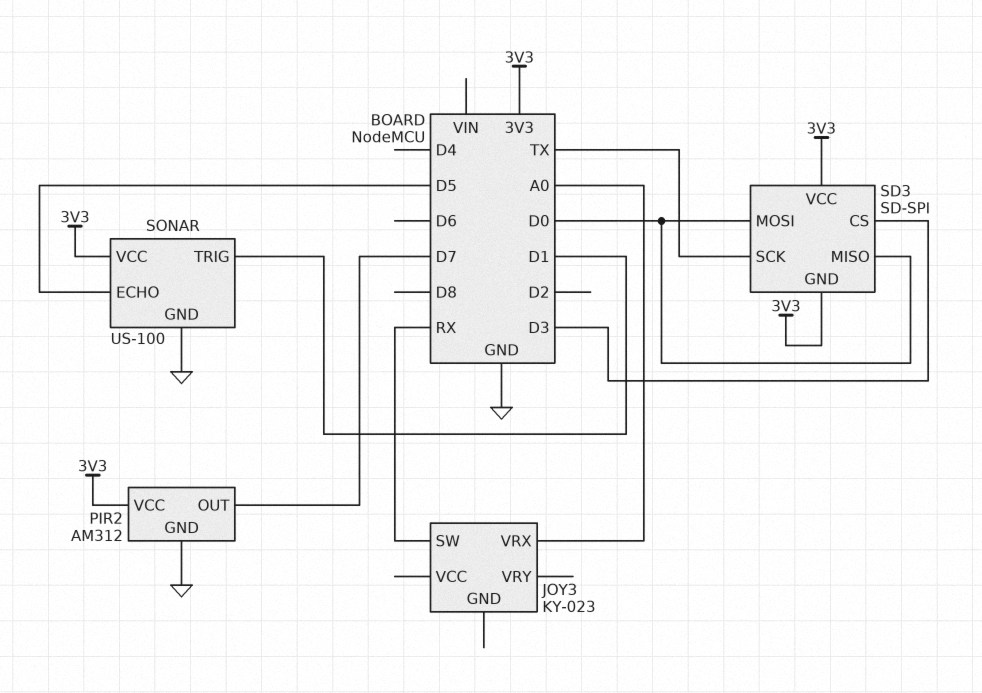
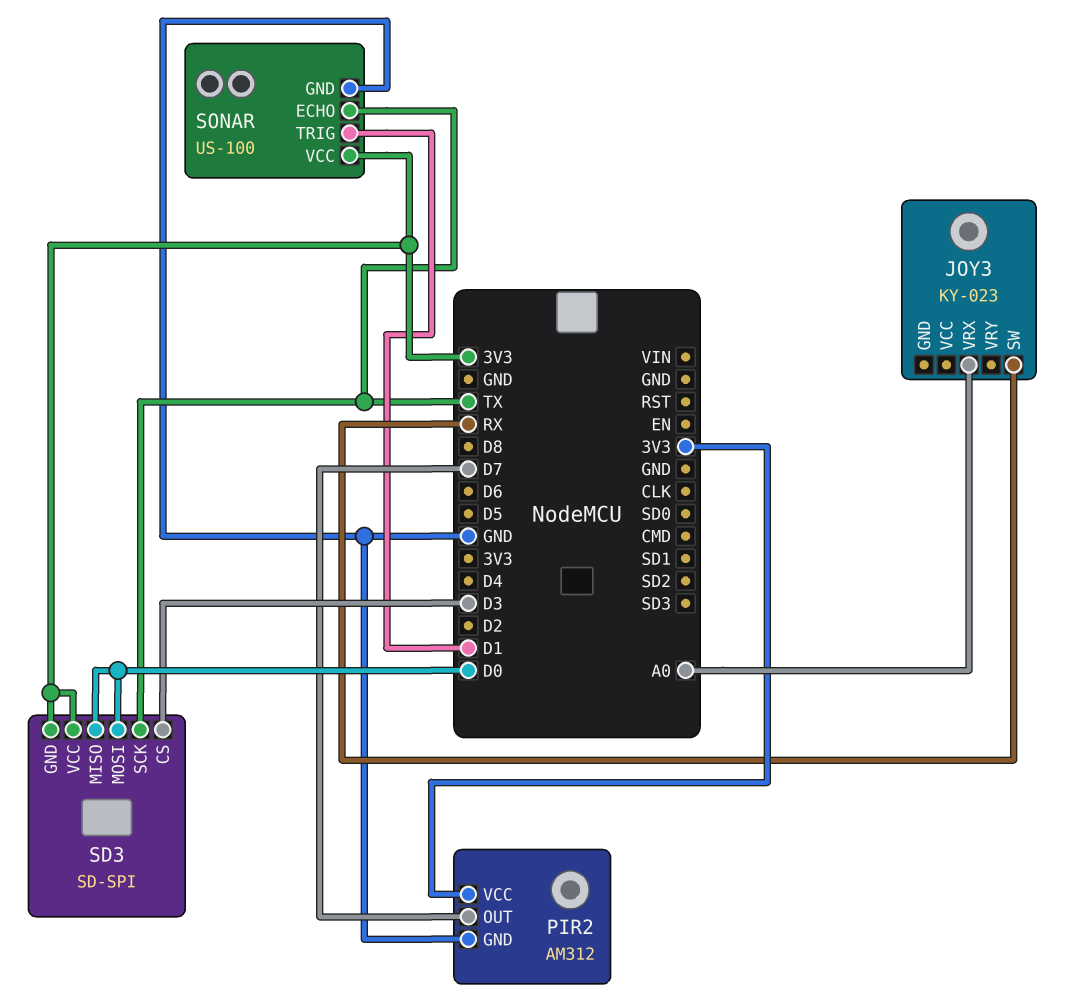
SONAR pin ECHO: D5 -> TX

